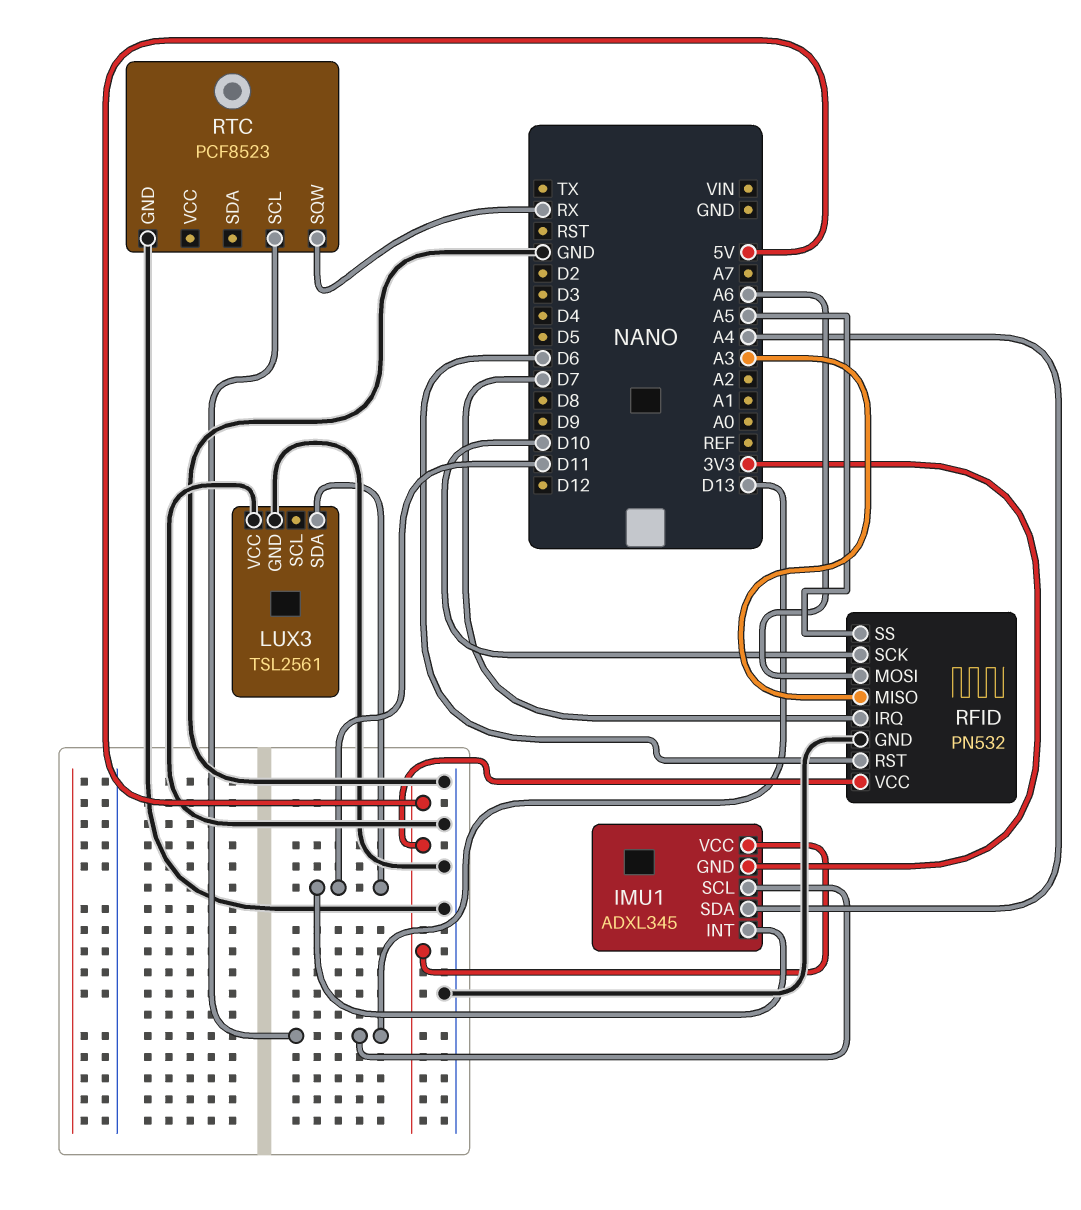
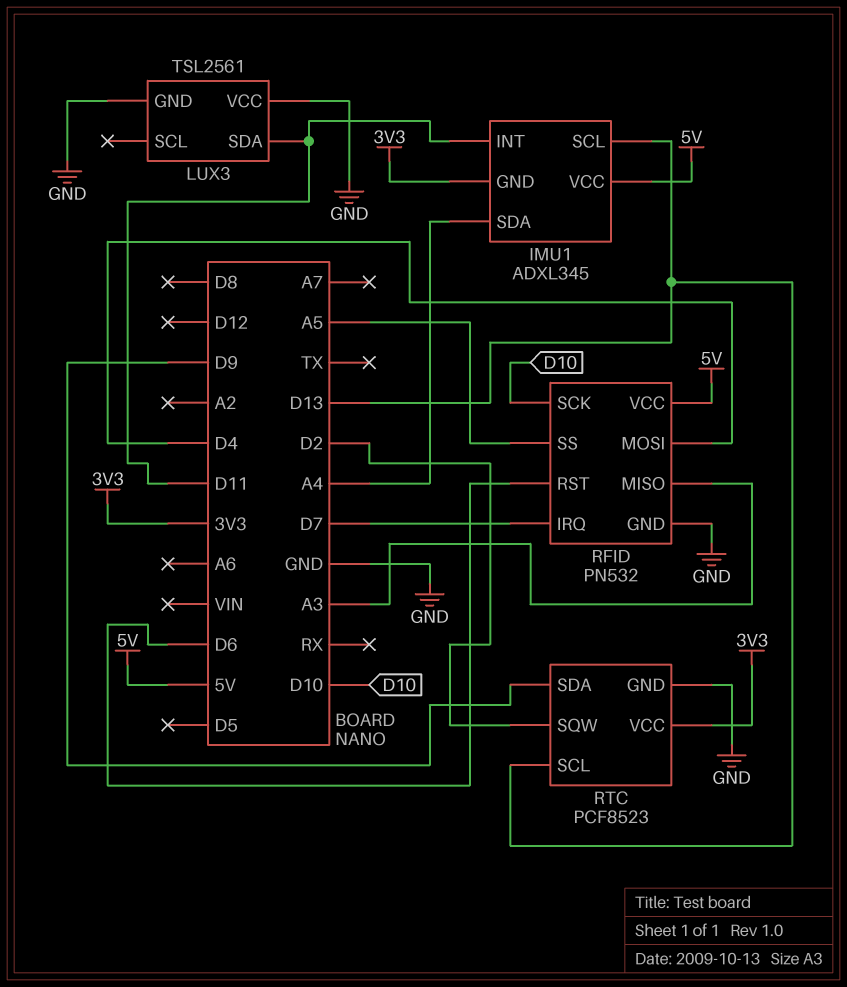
RFID pin MOSI: A6 -> D4
RTC pin SDA: none -> D9
RTC pin SQW: RX -> D2
RTC pin VCC: none -> 3V3

